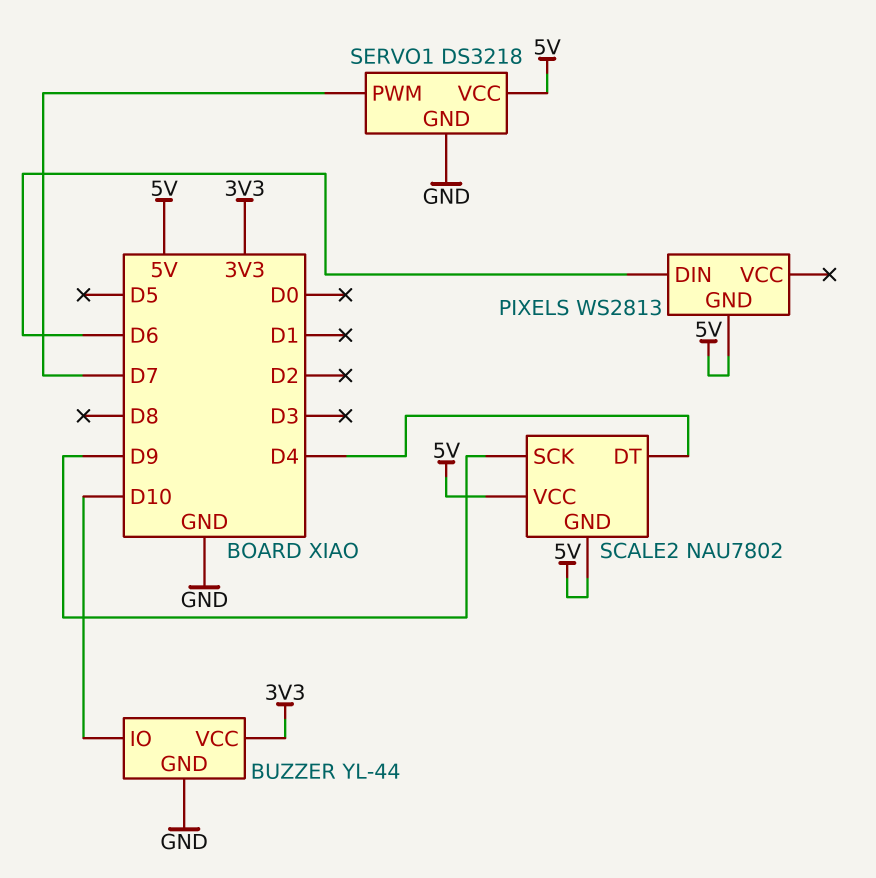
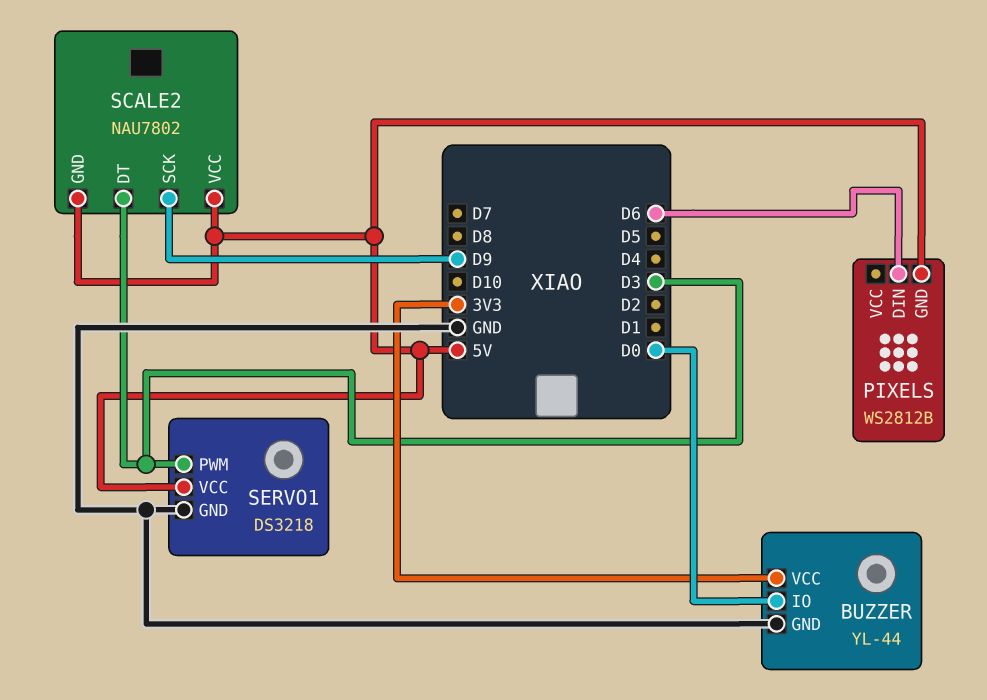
BUZZER pin IO: D10 -> D0
PIXELS: WS2813 -> WS2812B
SCALE2 pin DT: D4 -> D3
SERVO1 pin PWM: D7 -> D3

